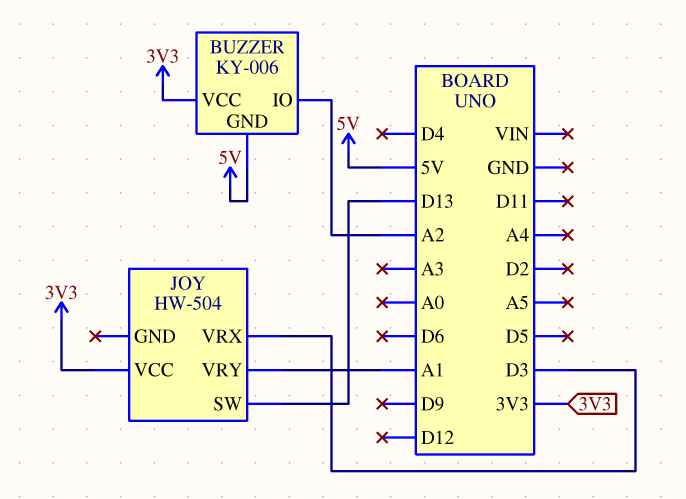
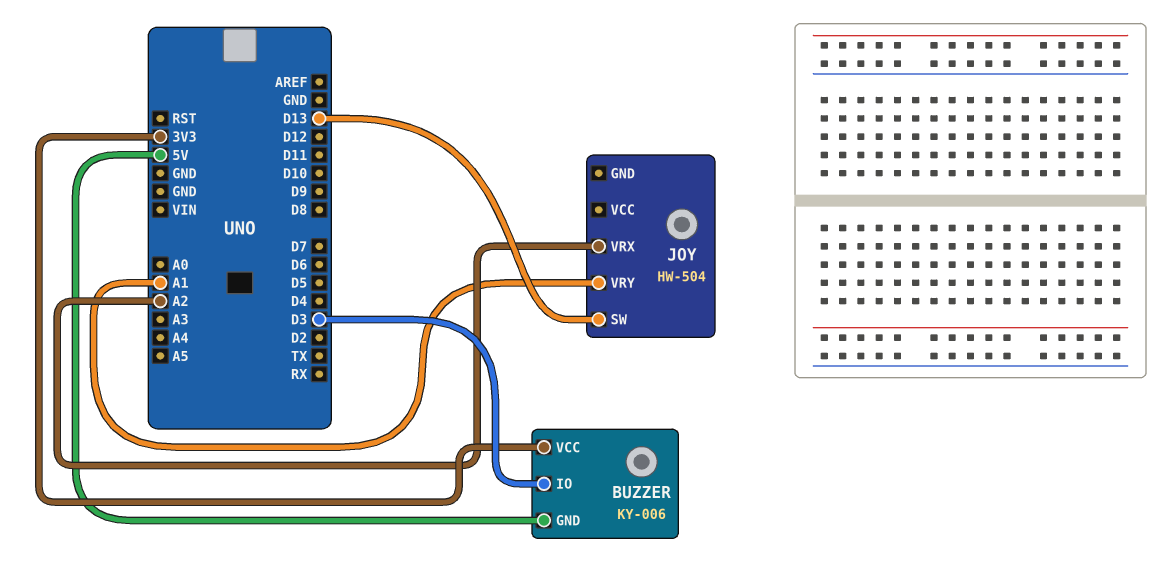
BUZZER pin IO: A2 -> D3
JOY pin VCC: 3V3 -> none
JOY pin VRX: D3 -> A2

